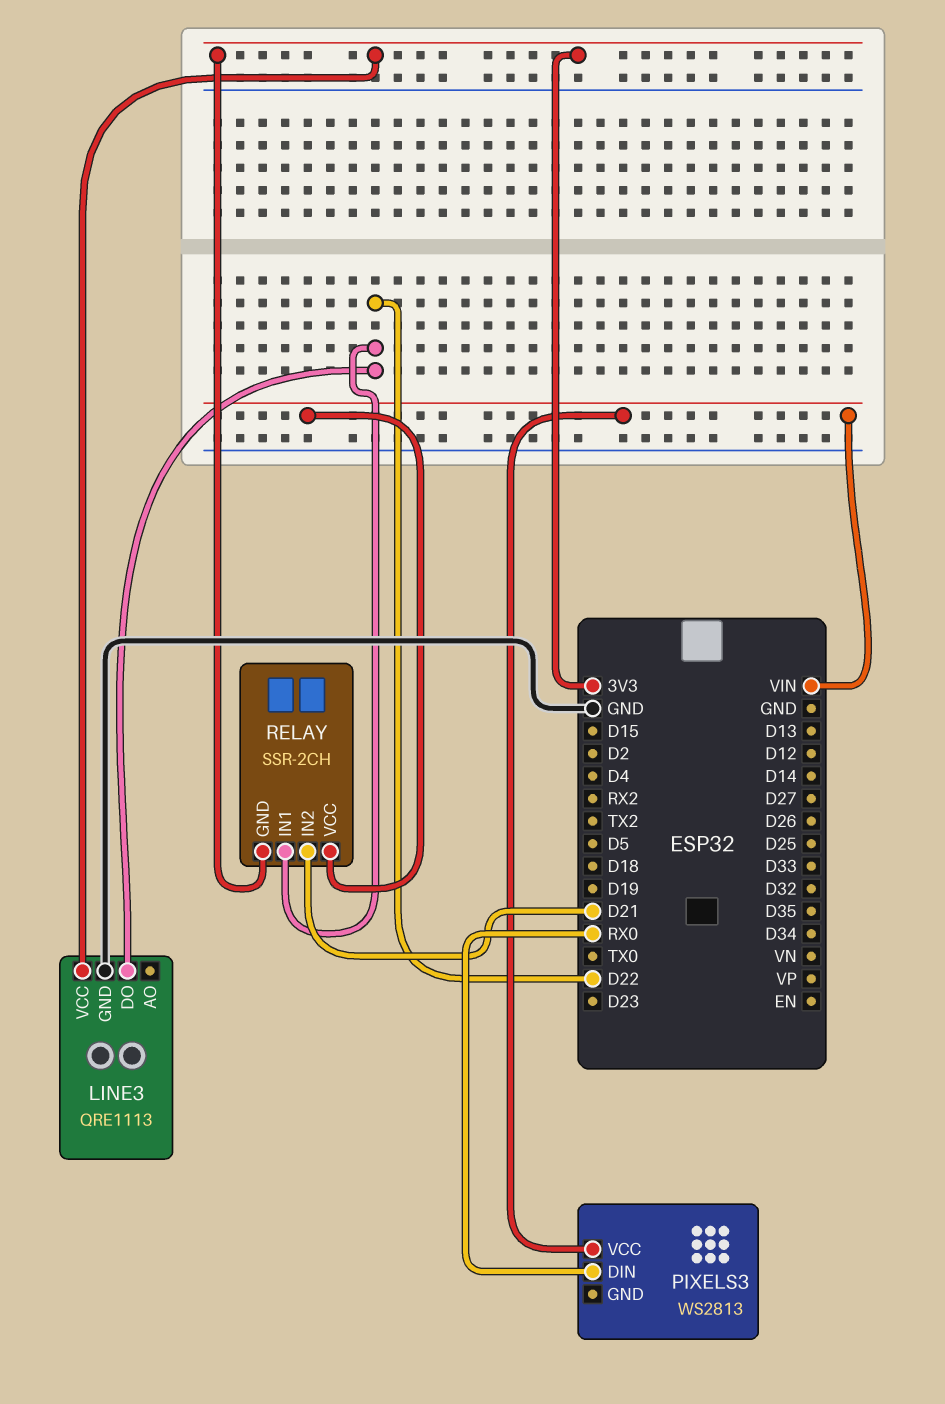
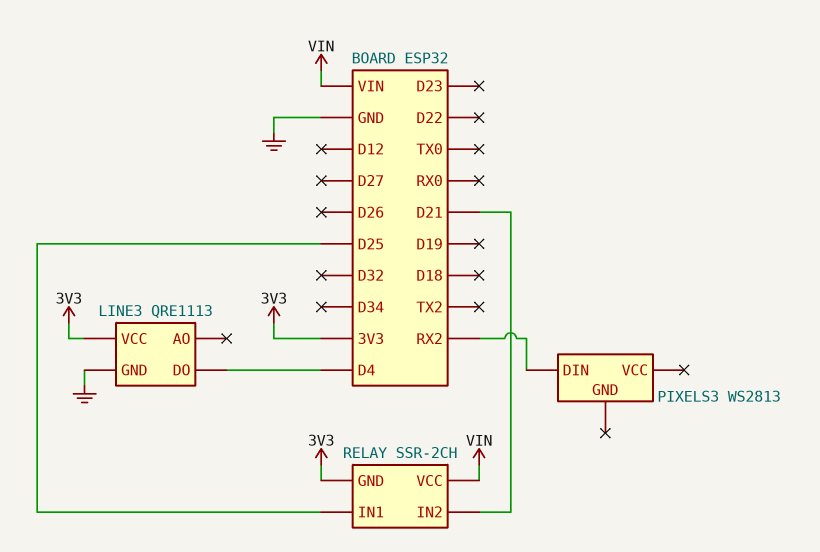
LINE3 pin DO: D22 -> D4
PIXELS3 pin DIN: RX0 -> RX2
PIXELS3 pin VCC: VIN -> none
RELAY pin IN1: D22 -> D25

